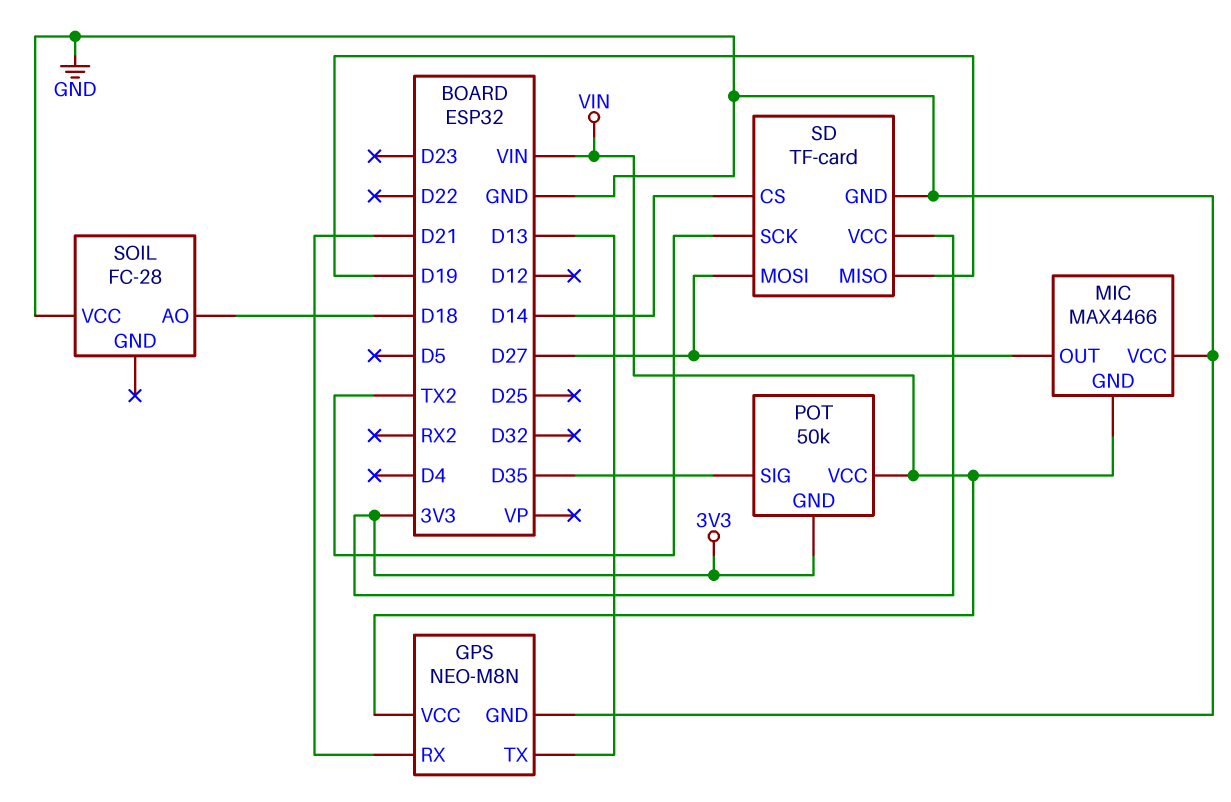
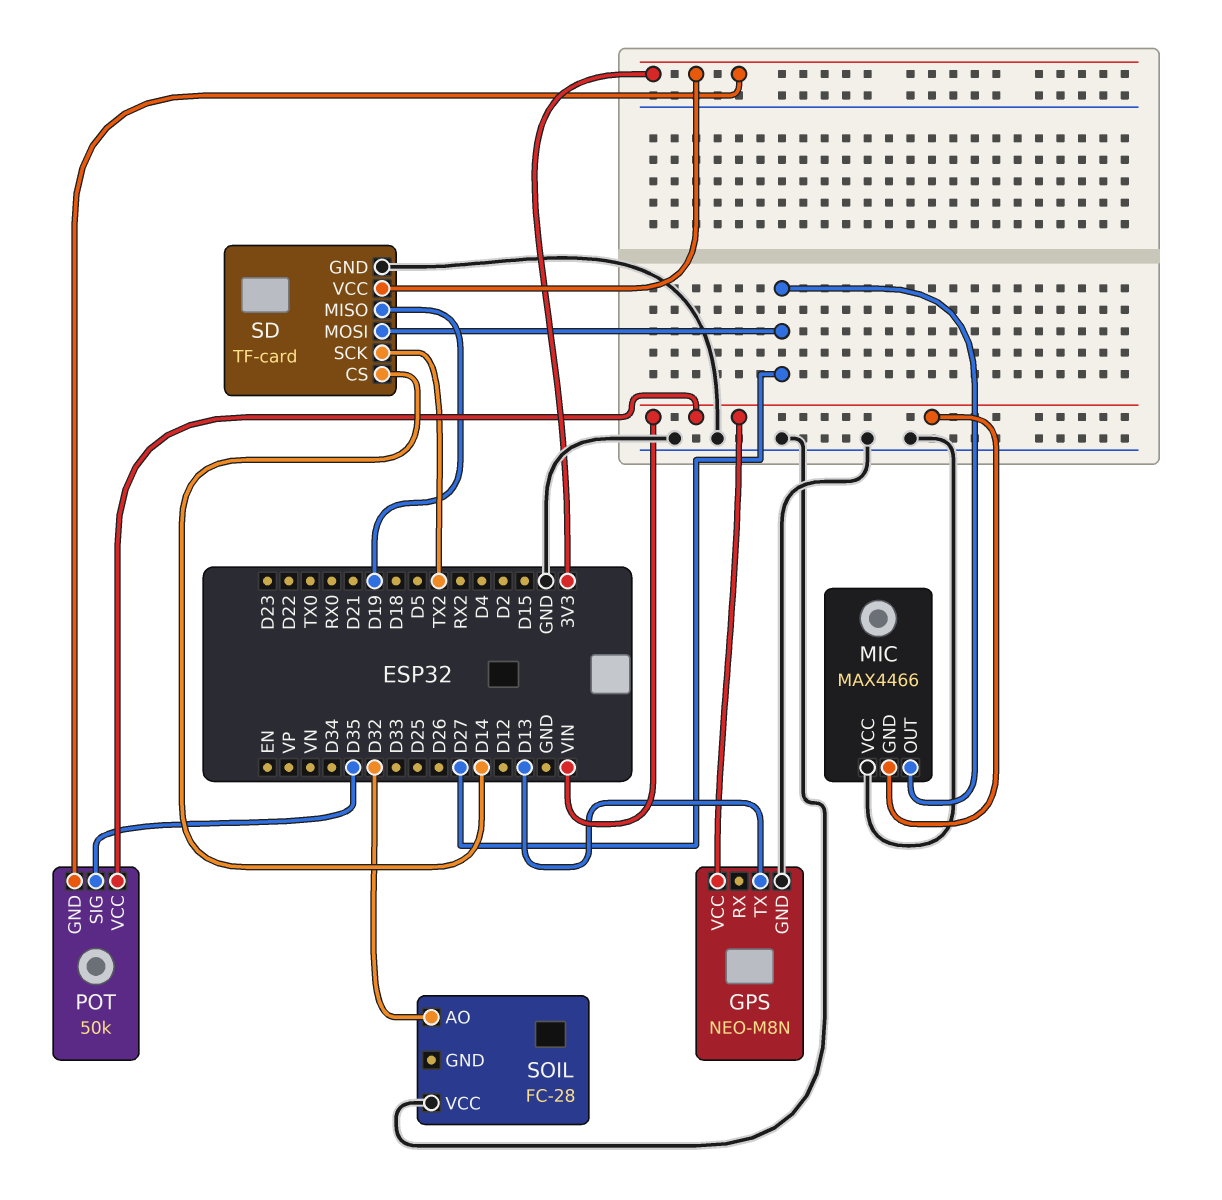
GPS pin RX: D21 -> none
SOIL pin AO: D18 -> D32

